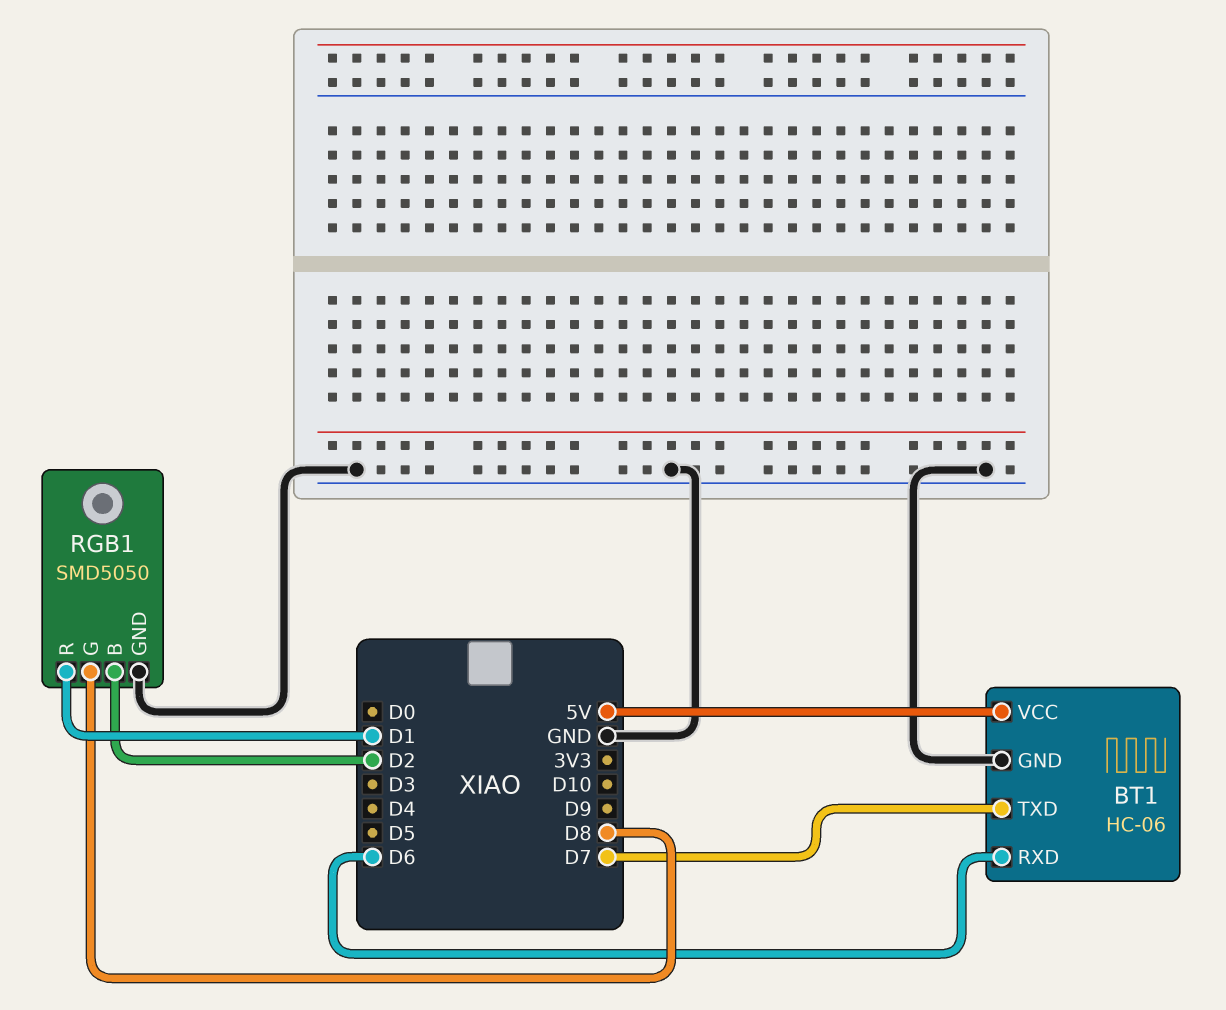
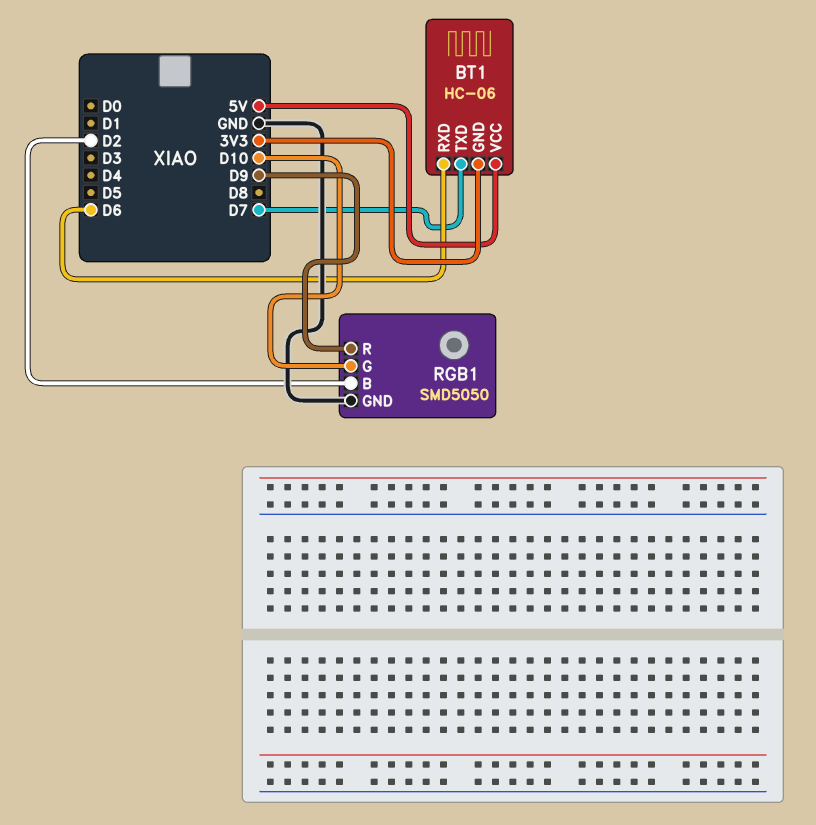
BT1 pin GND: GND -> 3V3
RGB1 pin G: D8 -> D10
RGB1 pin R: D1 -> D9

